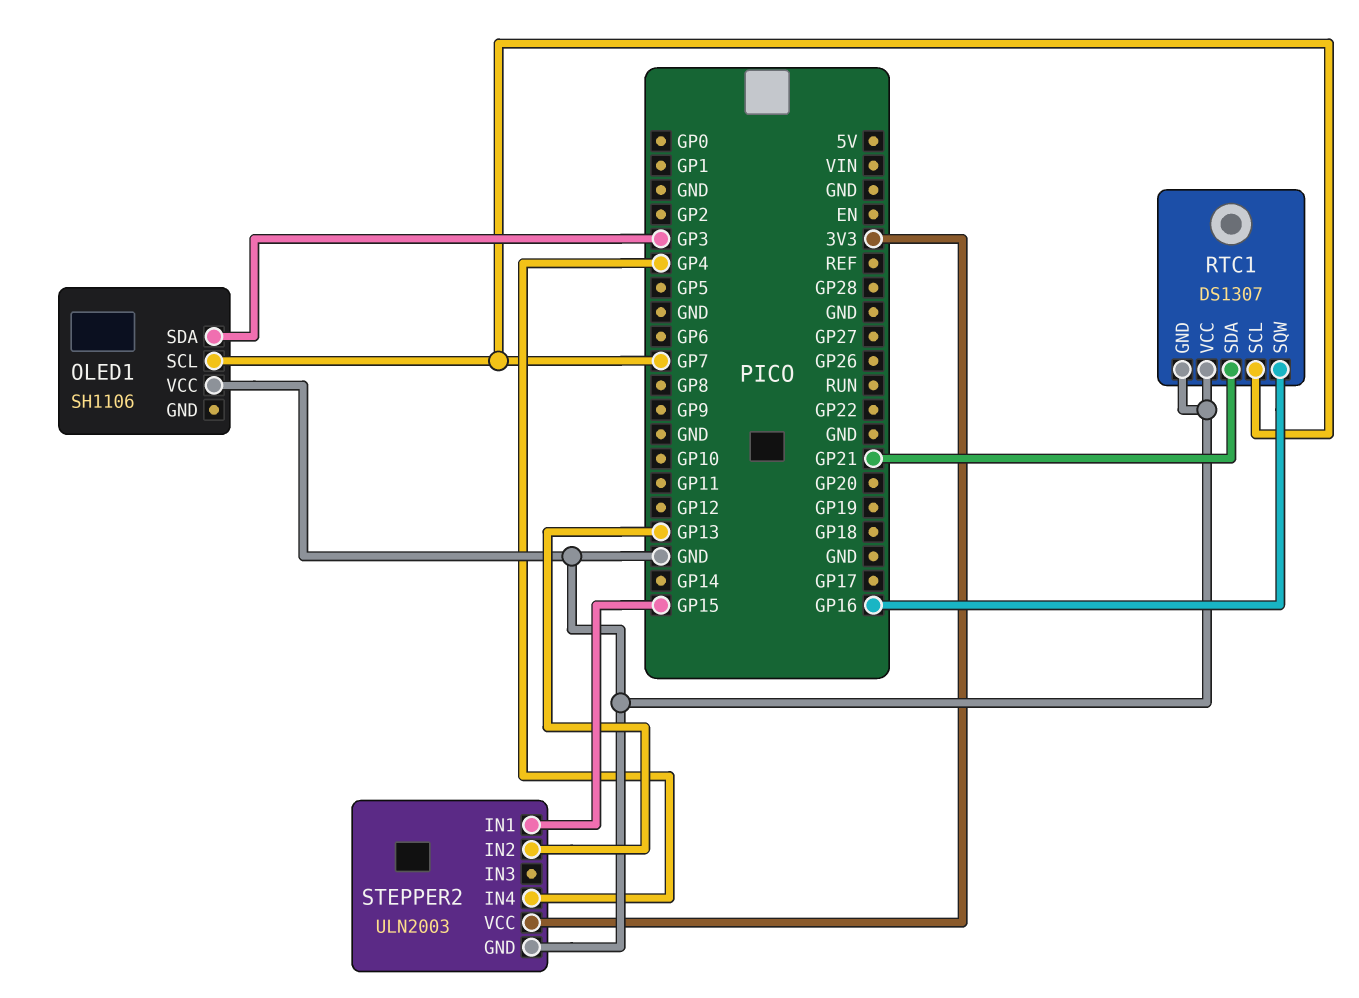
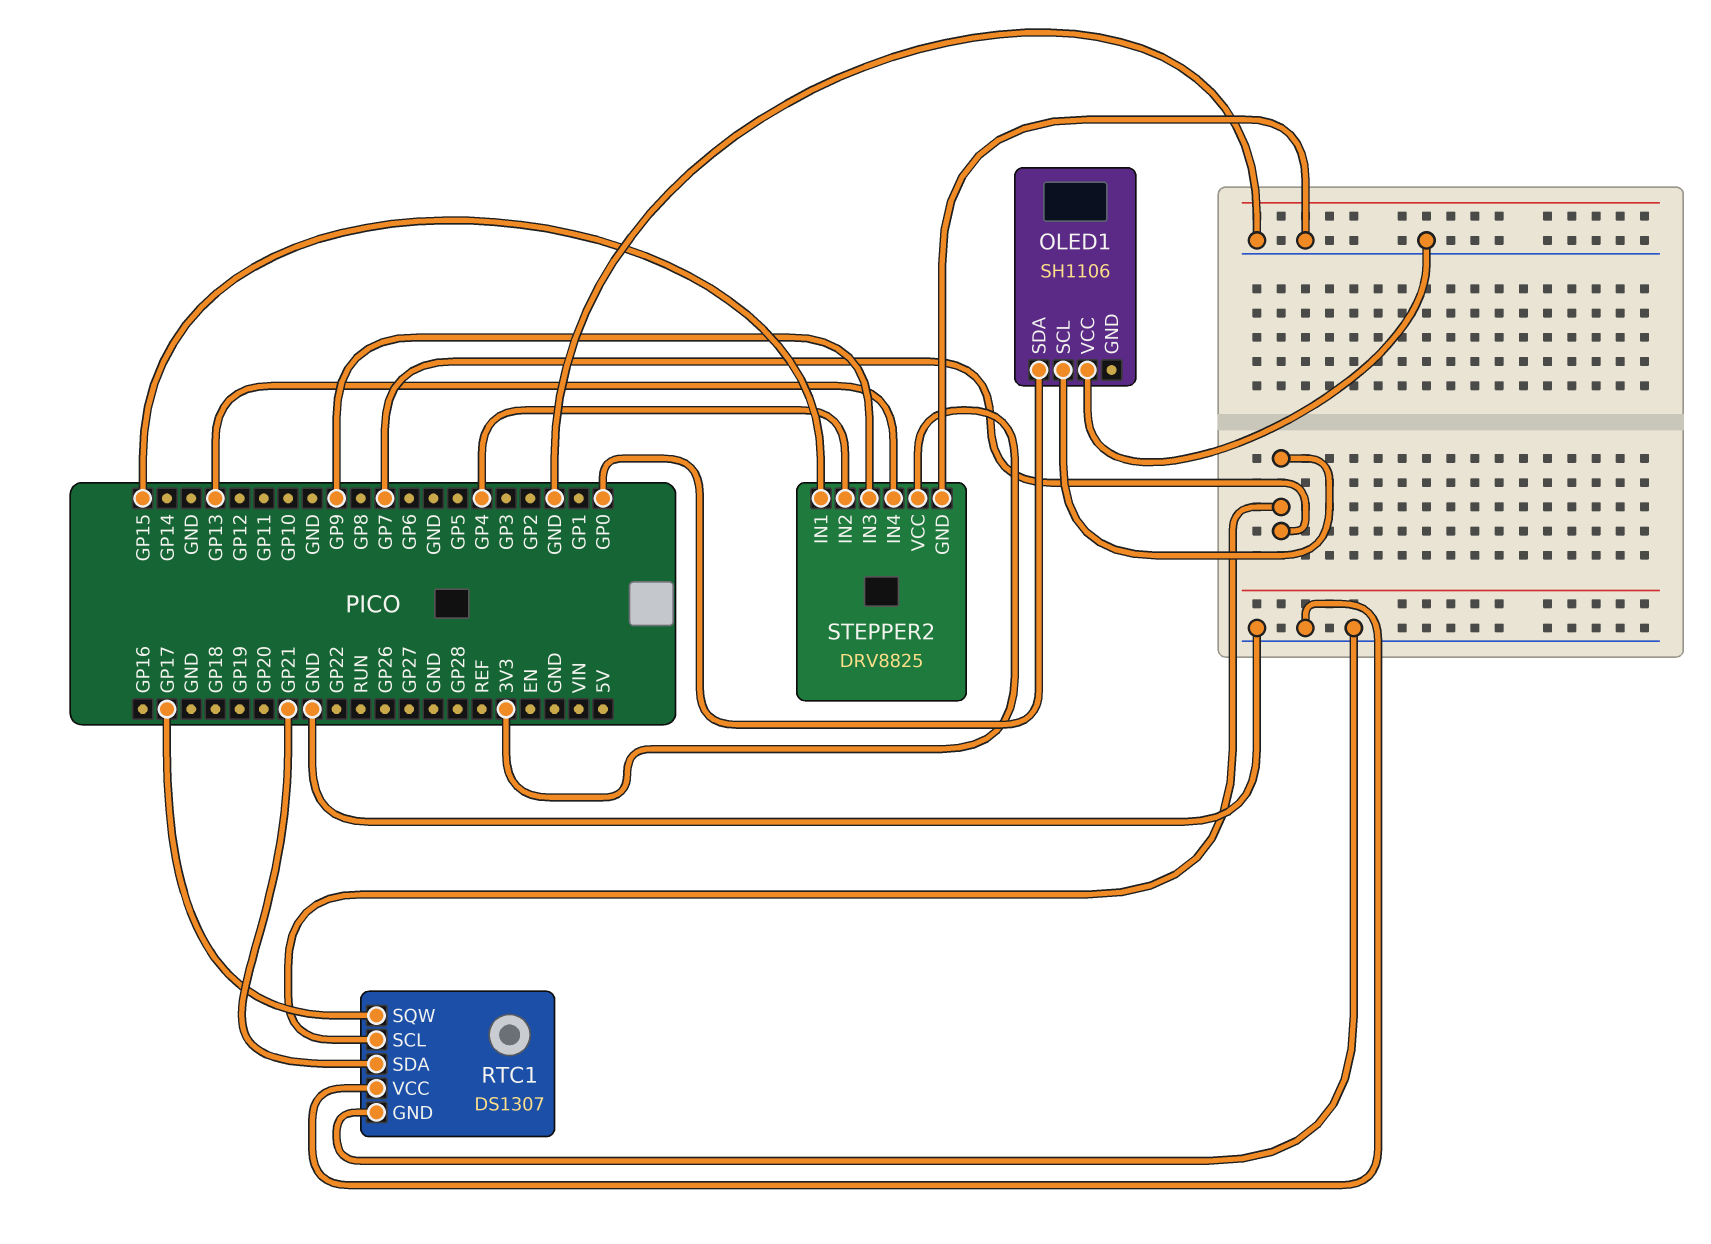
OLED1 pin SDA: GP3 -> GP0
RTC1 pin SQW: GP16 -> GP17
STEPPER2: ULN2003 -> DRV8825
STEPPER2 pin IN2: GP13 -> GP4
STEPPER2 pin IN3: none -> GP9
STEPPER2 pin IN4: GP4 -> GP13

